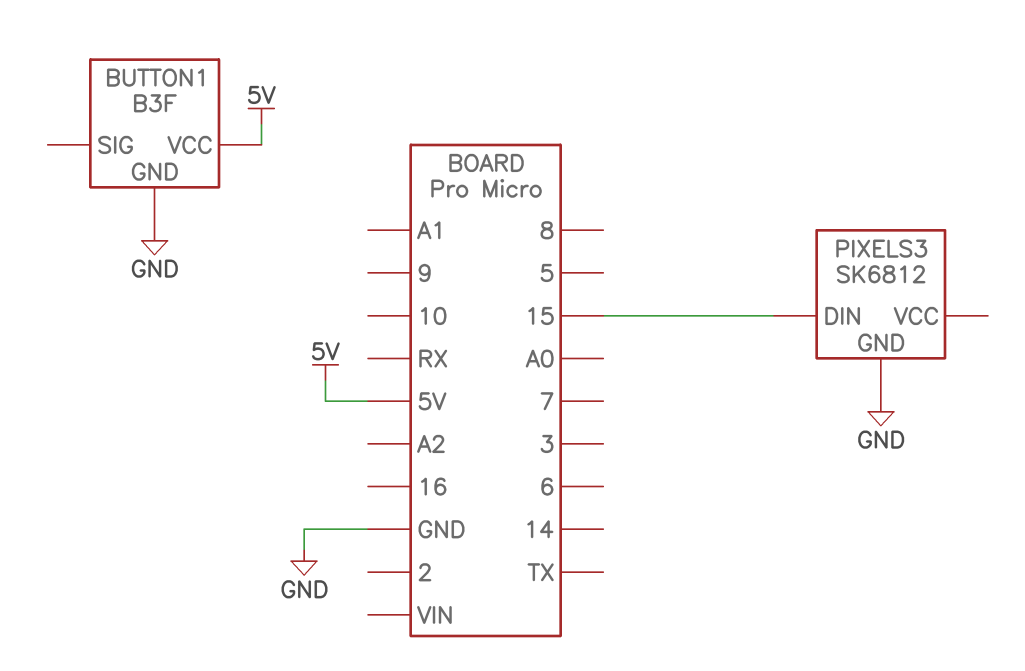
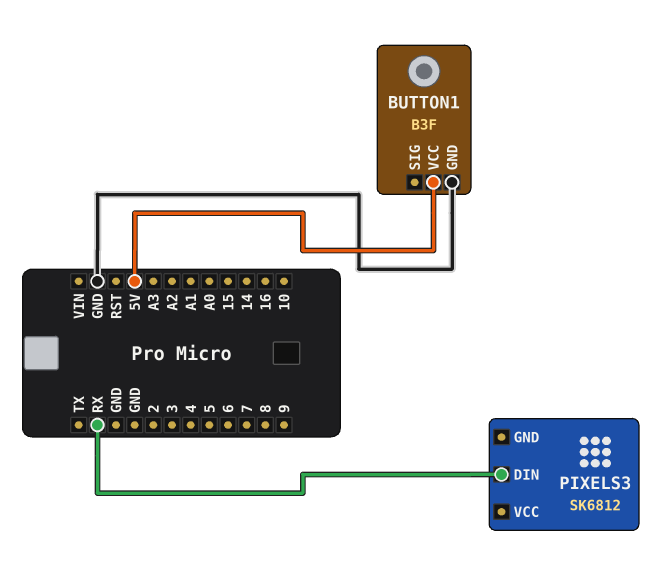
PIXELS3 pin DIN: 15 -> RX
PIXELS3 pin GND: GND -> none

